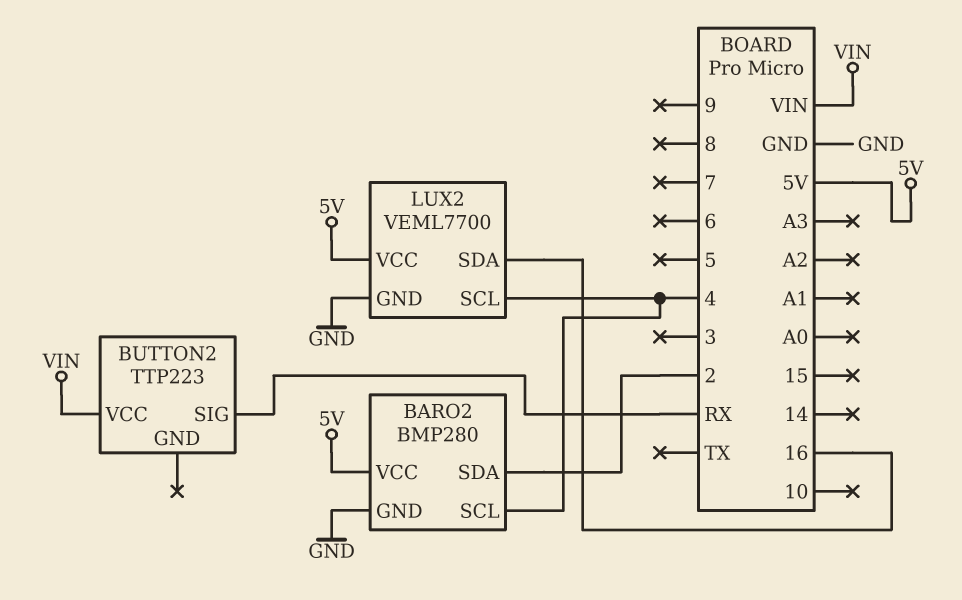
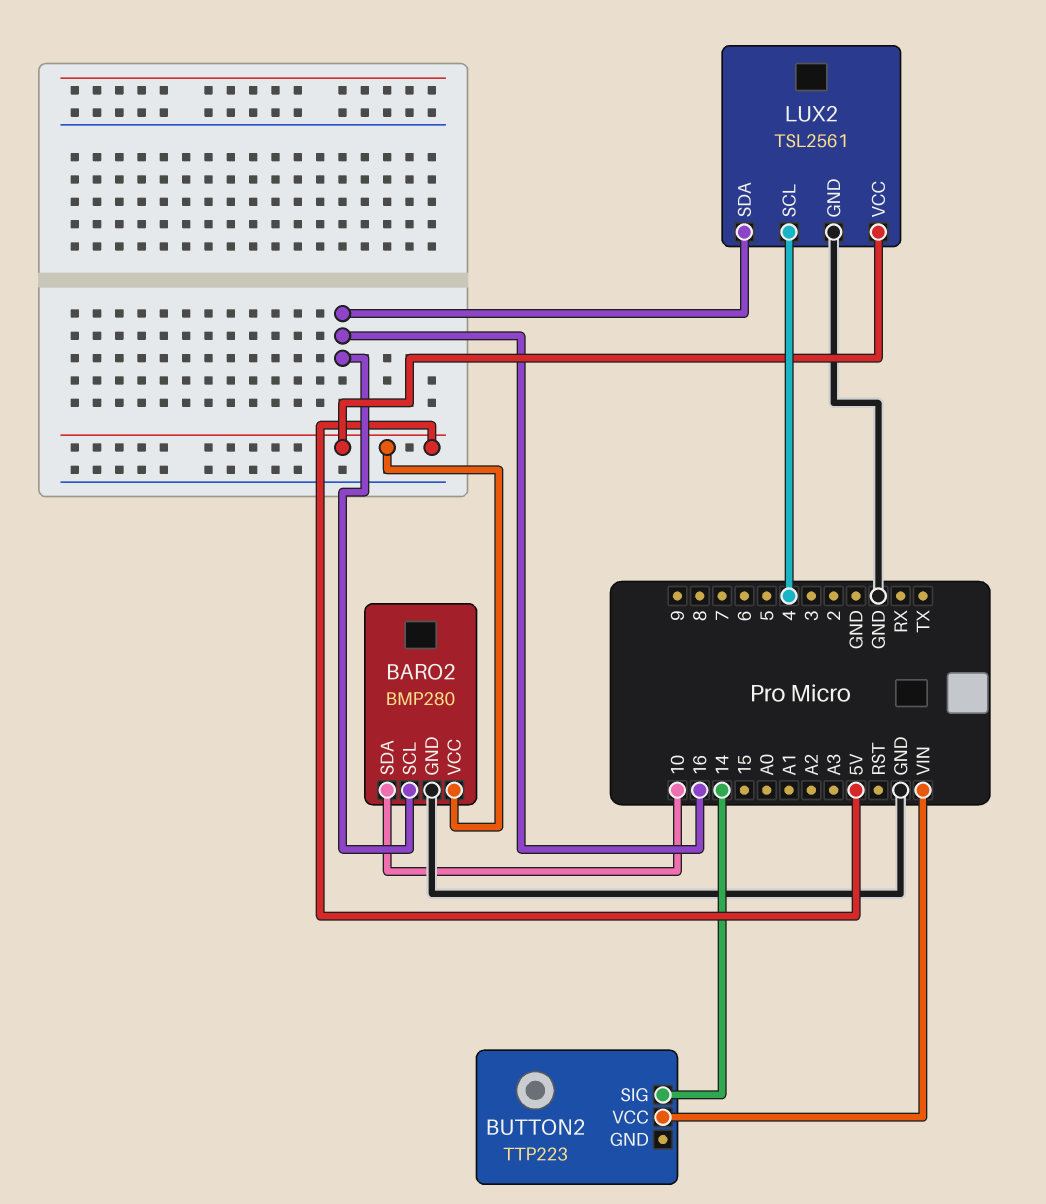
BARO2 pin SCL: 4 -> 16
BARO2 pin SDA: 2 -> 10
BUTTON2 pin SIG: RX -> 14
LUX2: VEML7700 -> TSL2561

